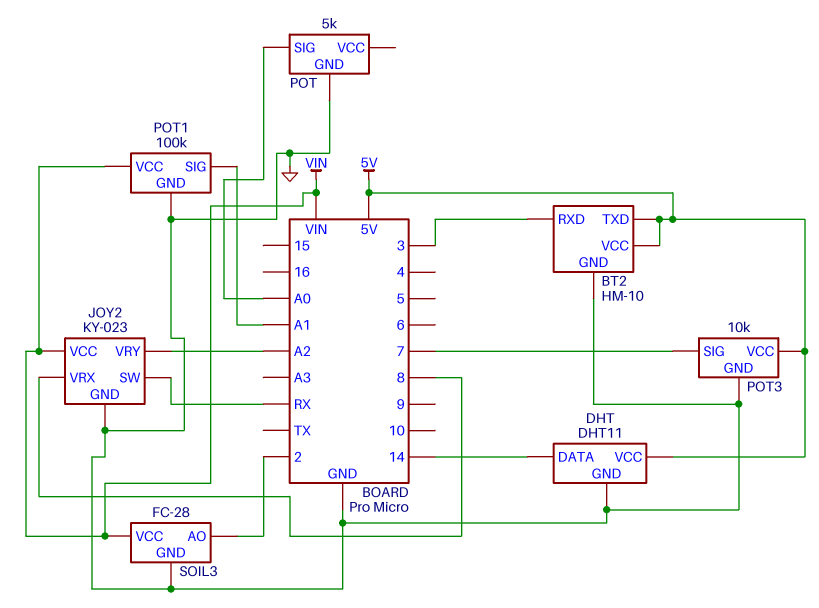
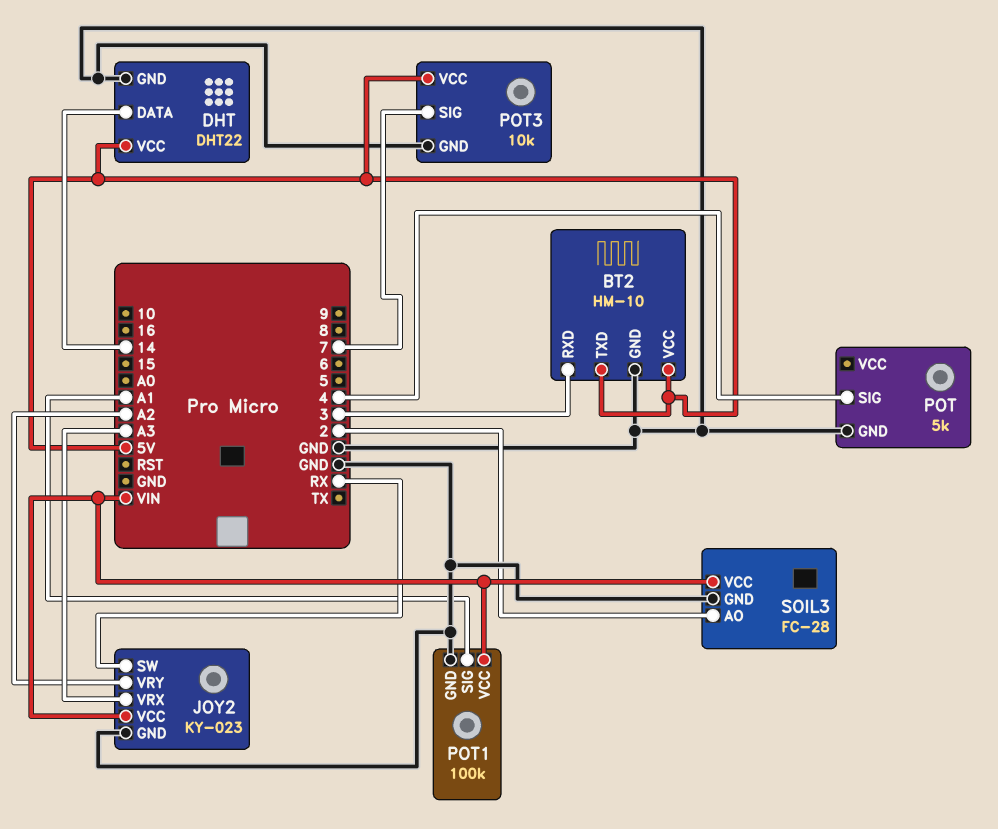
DHT: DHT11 -> DHT22
JOY2 pin VRX: 8 -> A3
POT pin SIG: A0 -> 4

